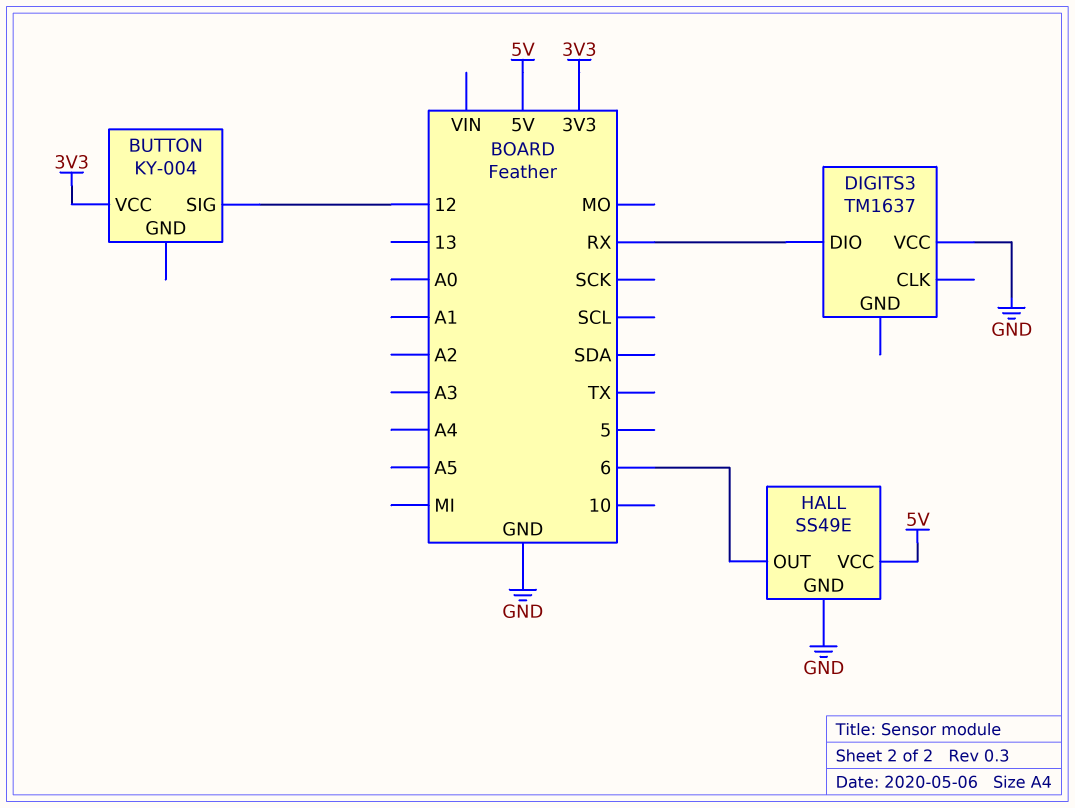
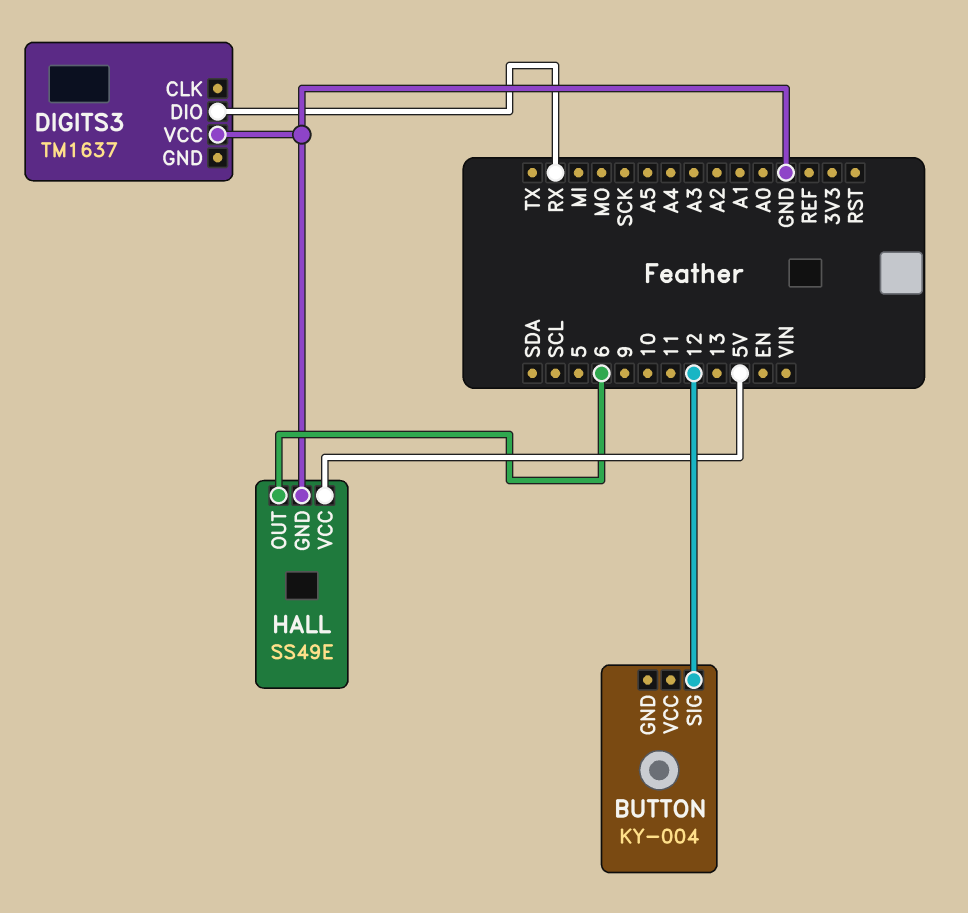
BUTTON pin VCC: 3V3 -> none

